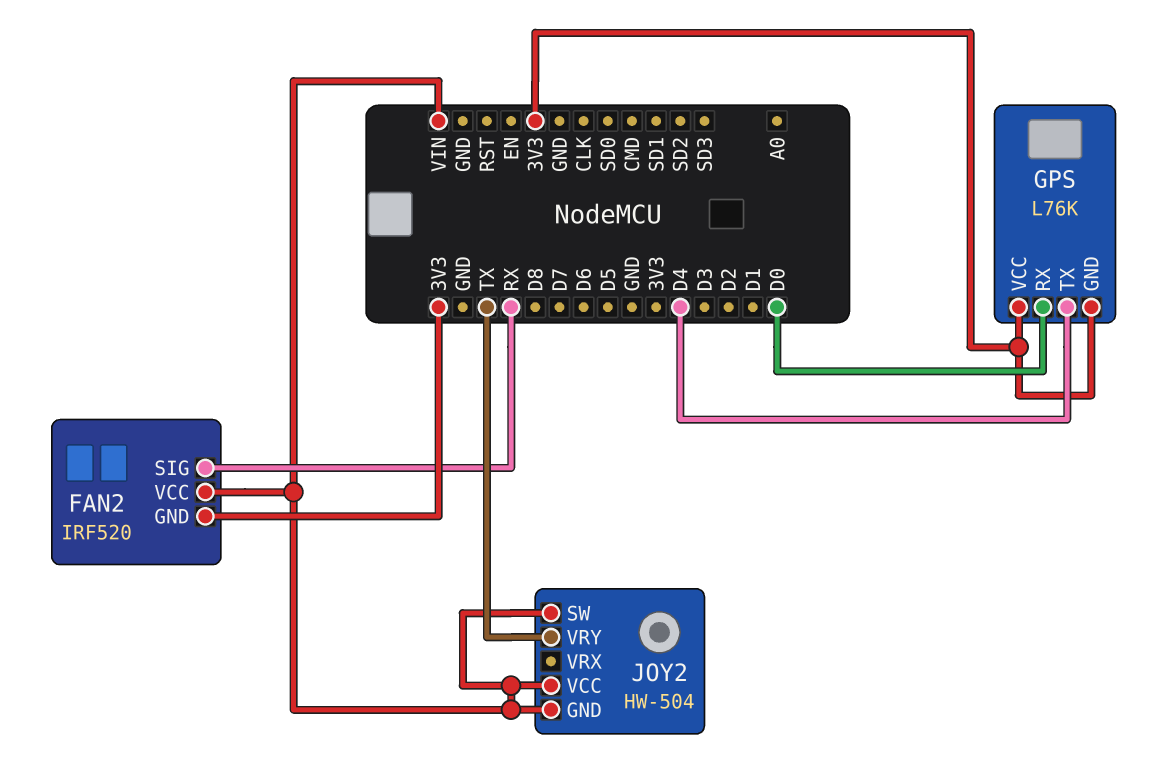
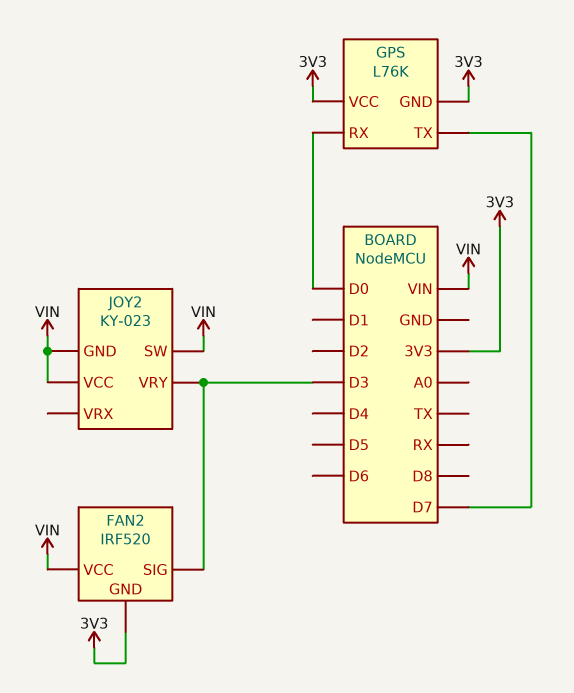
FAN2 pin SIG: RX -> D3
GPS pin TX: D4 -> D7
JOY2: HW-504 -> KY-023
JOY2 pin VRY: TX -> D3

